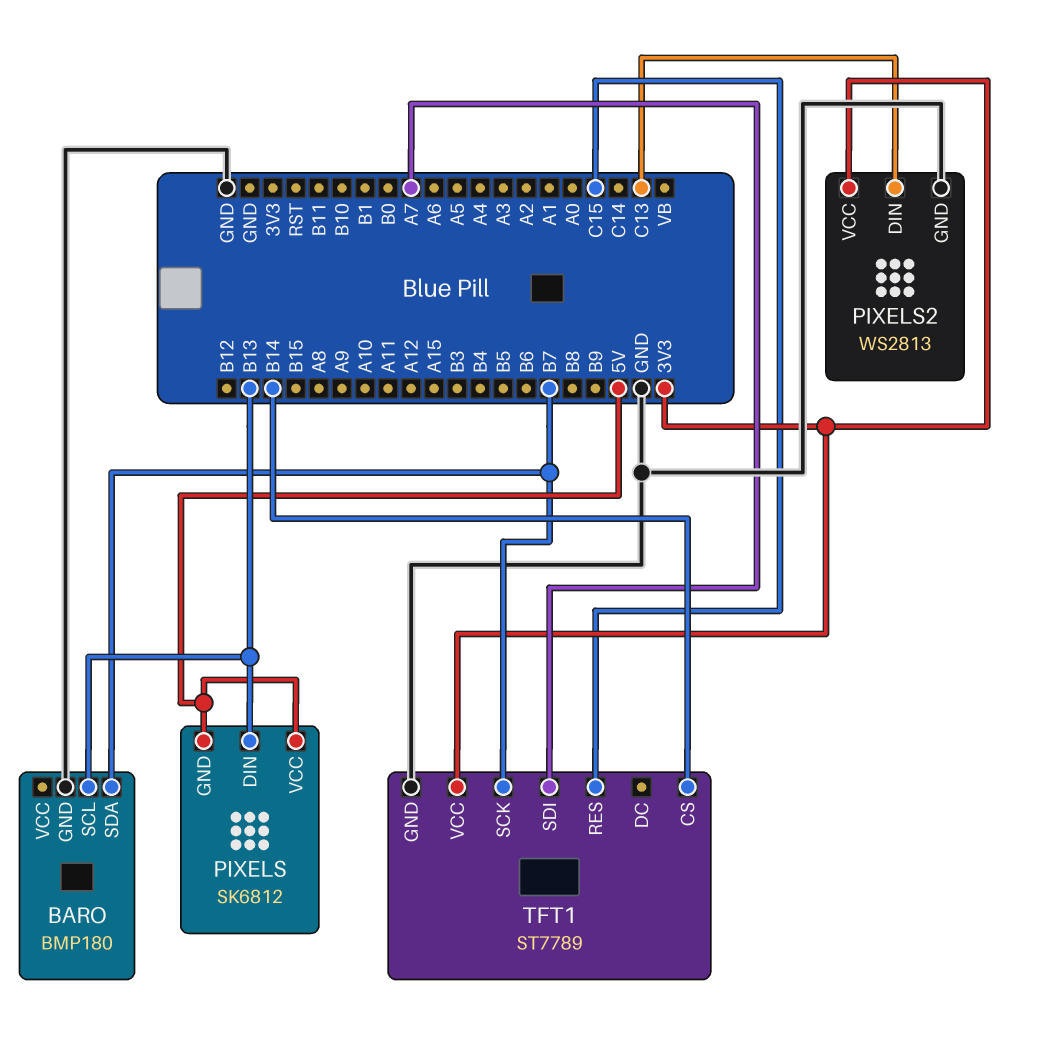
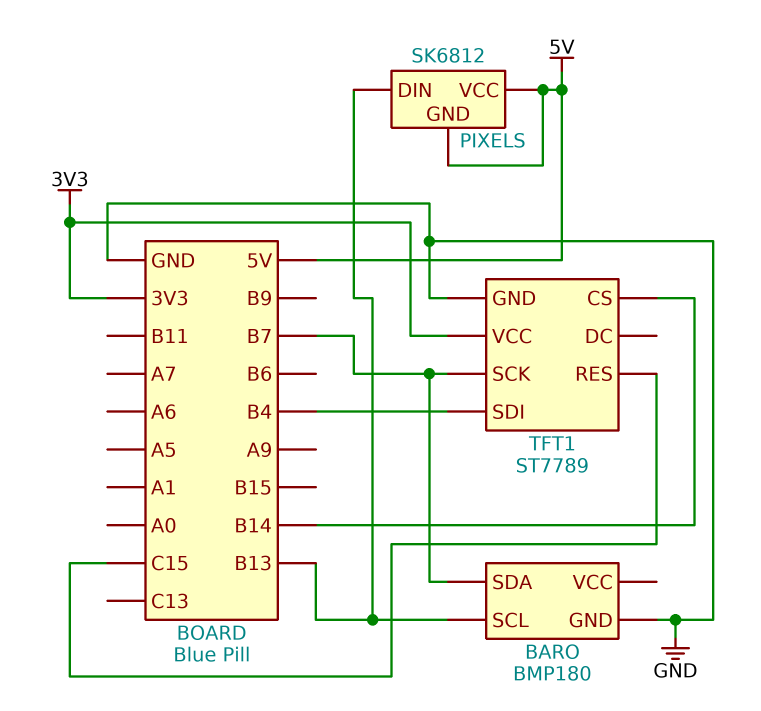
PIXELS2: WS2813 -> none
PIXELS2 pin DIN: C13 -> none
PIXELS2 pin GND: GND -> none
PIXELS2 pin VCC: 3V3 -> none
TFT1 pin SDI: A7 -> B4

